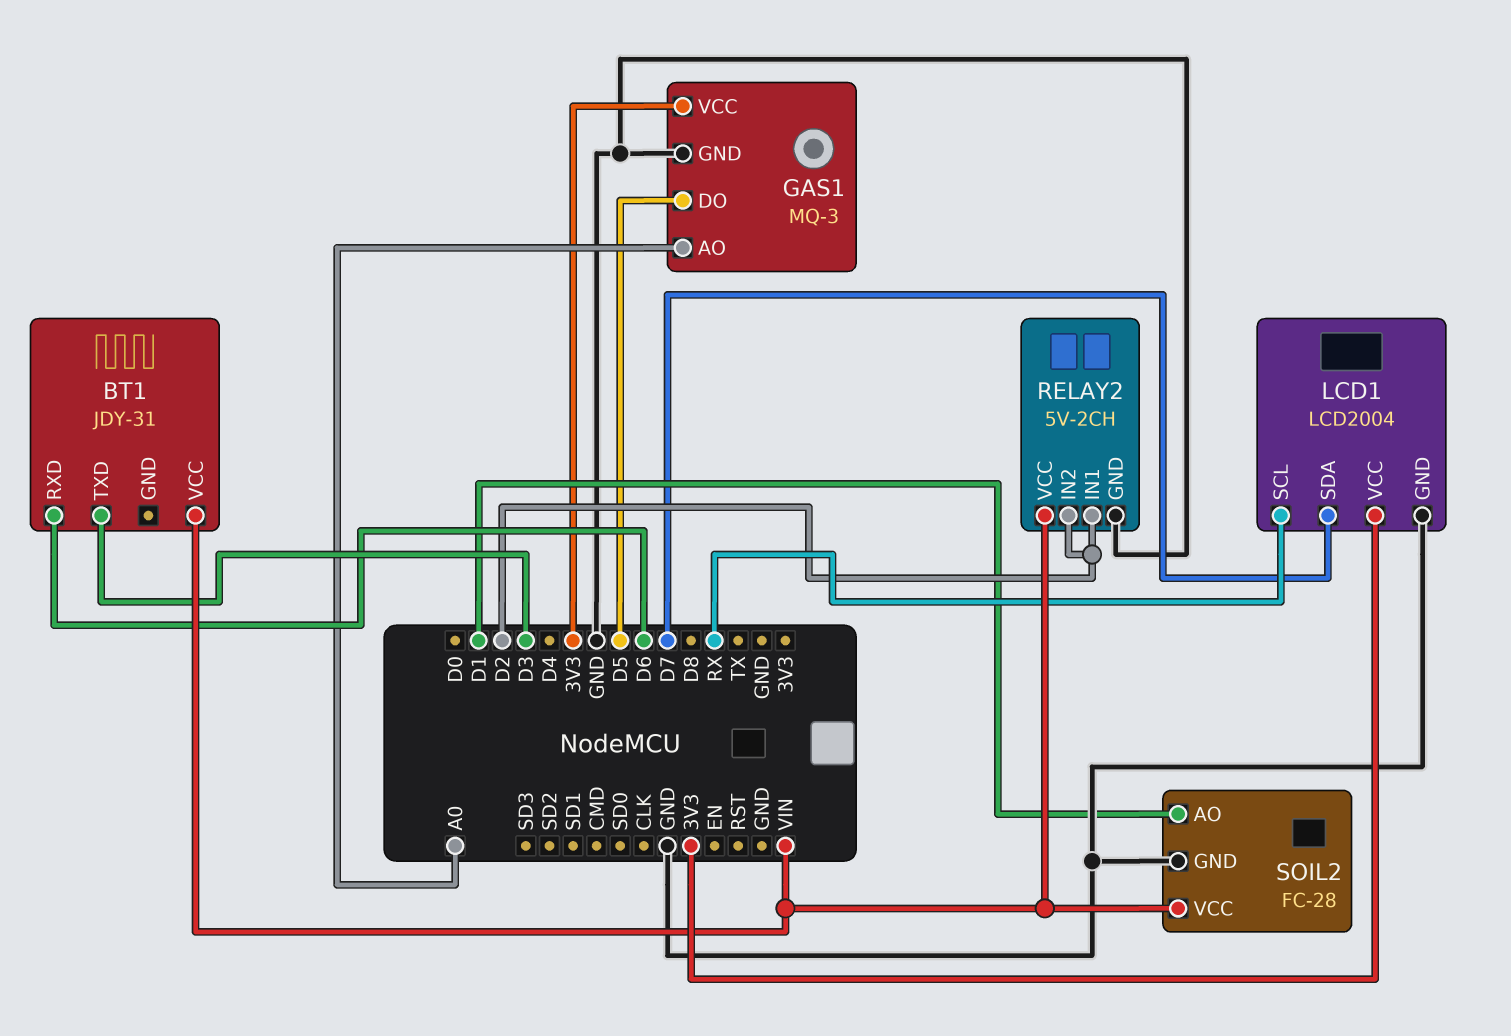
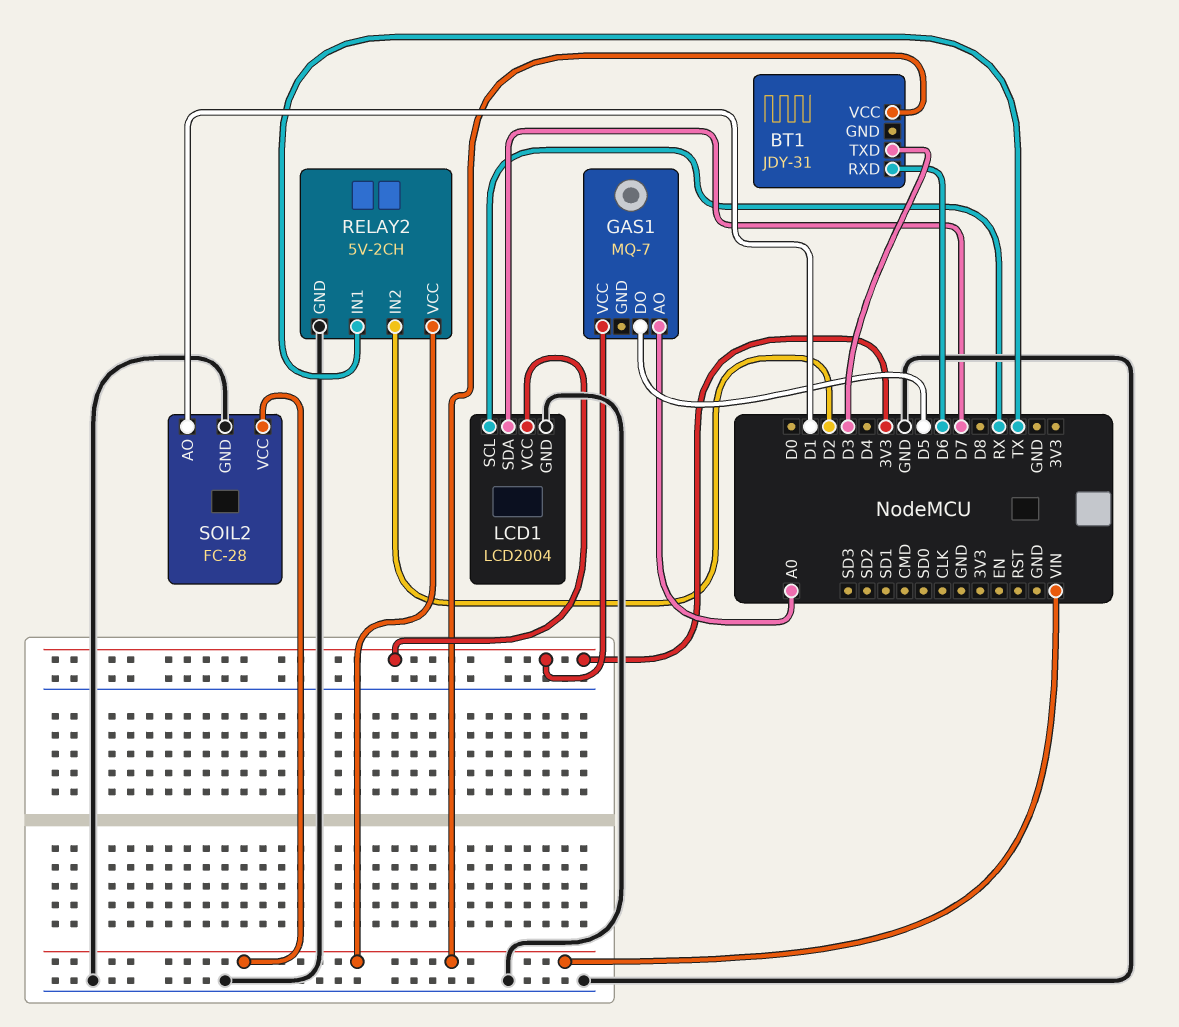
GAS1: MQ-3 -> MQ-7
GAS1 pin GND: GND -> none
RELAY2 pin IN1: D2 -> TX

